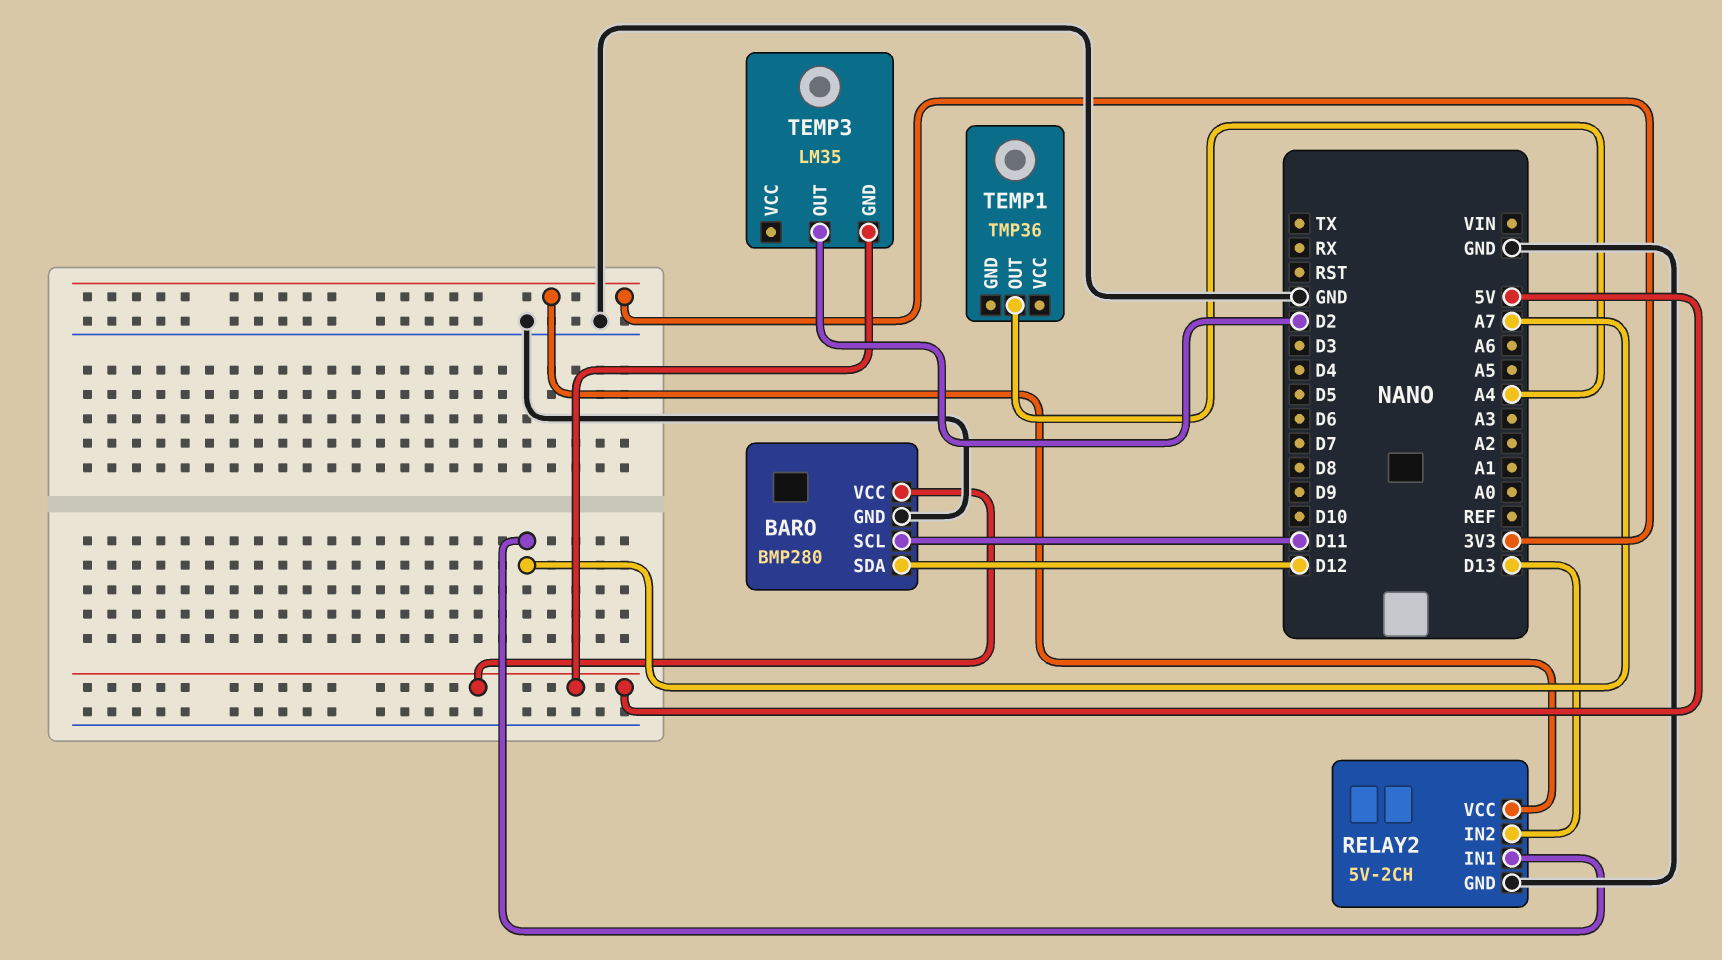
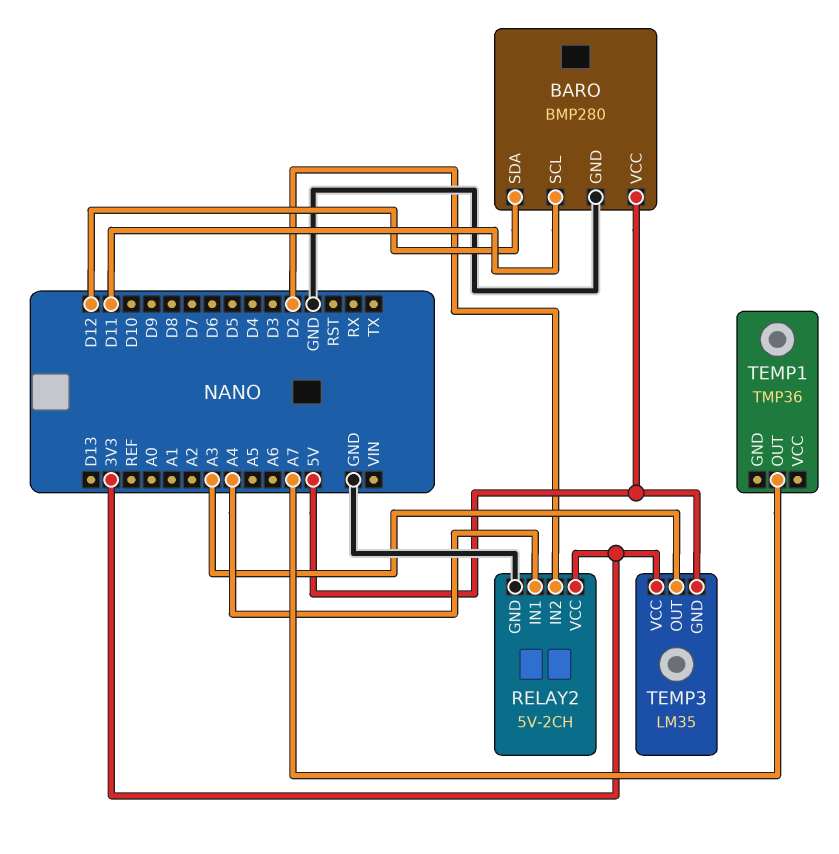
RELAY2 pin IN1: A7 -> A4
RELAY2 pin IN2: D13 -> D2
TEMP1 pin OUT: A4 -> A7
TEMP3 pin OUT: D2 -> A3
TEMP3 pin VCC: none -> 3V3

